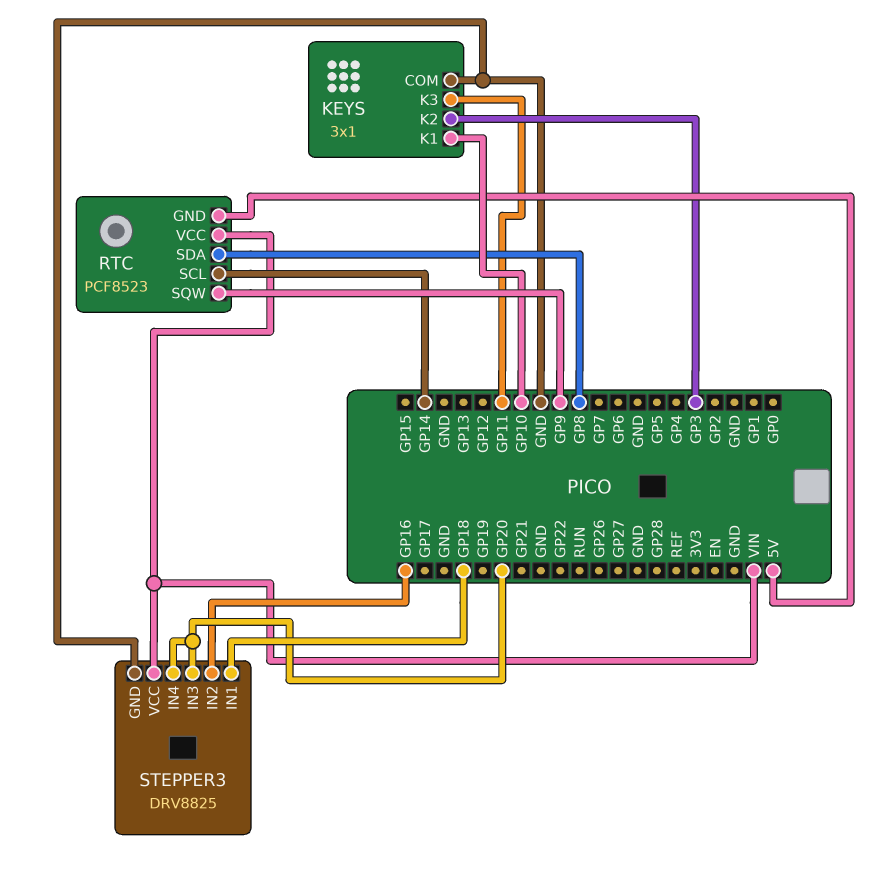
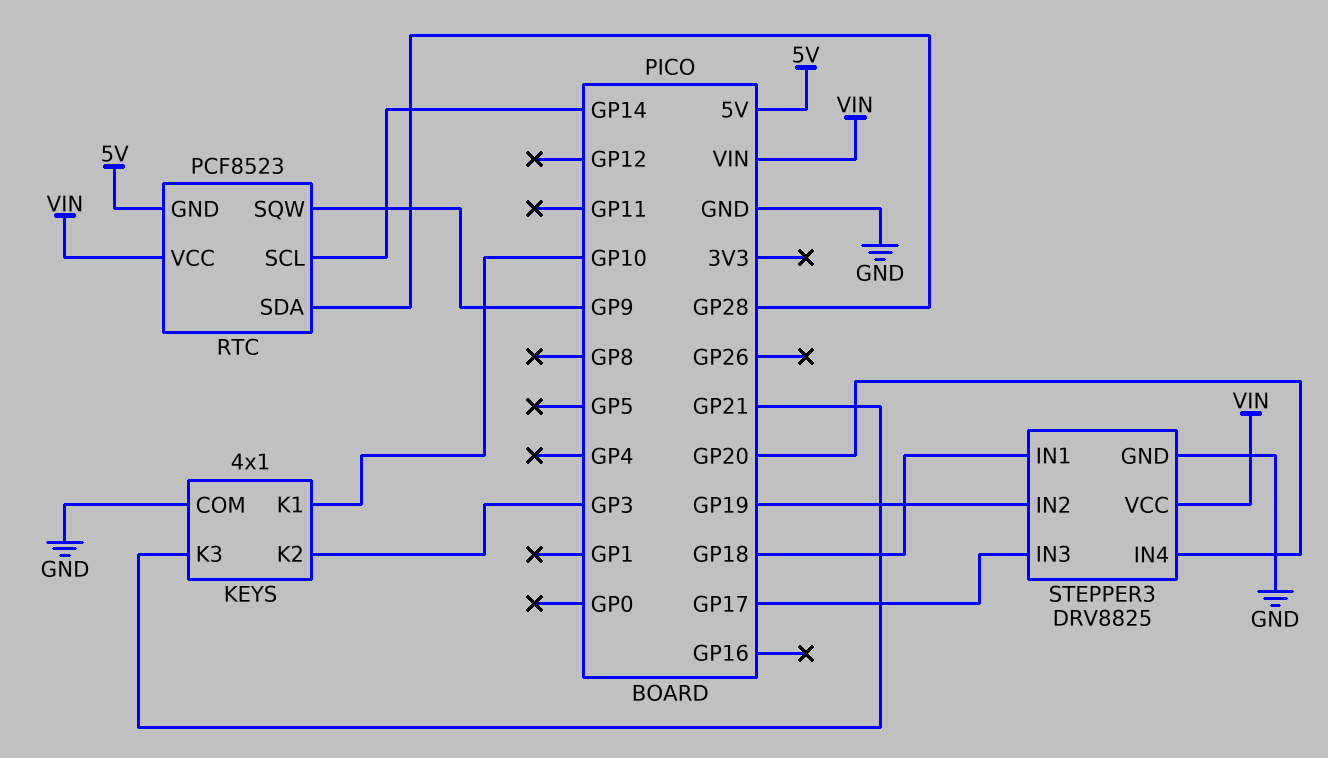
KEYS: 3x1 -> 4x1
KEYS pin K3: GP11 -> GP21
RTC pin SDA: GP8 -> GP28
STEPPER3 pin IN2: GP16 -> GP19
STEPPER3 pin IN3: GP20 -> GP17

